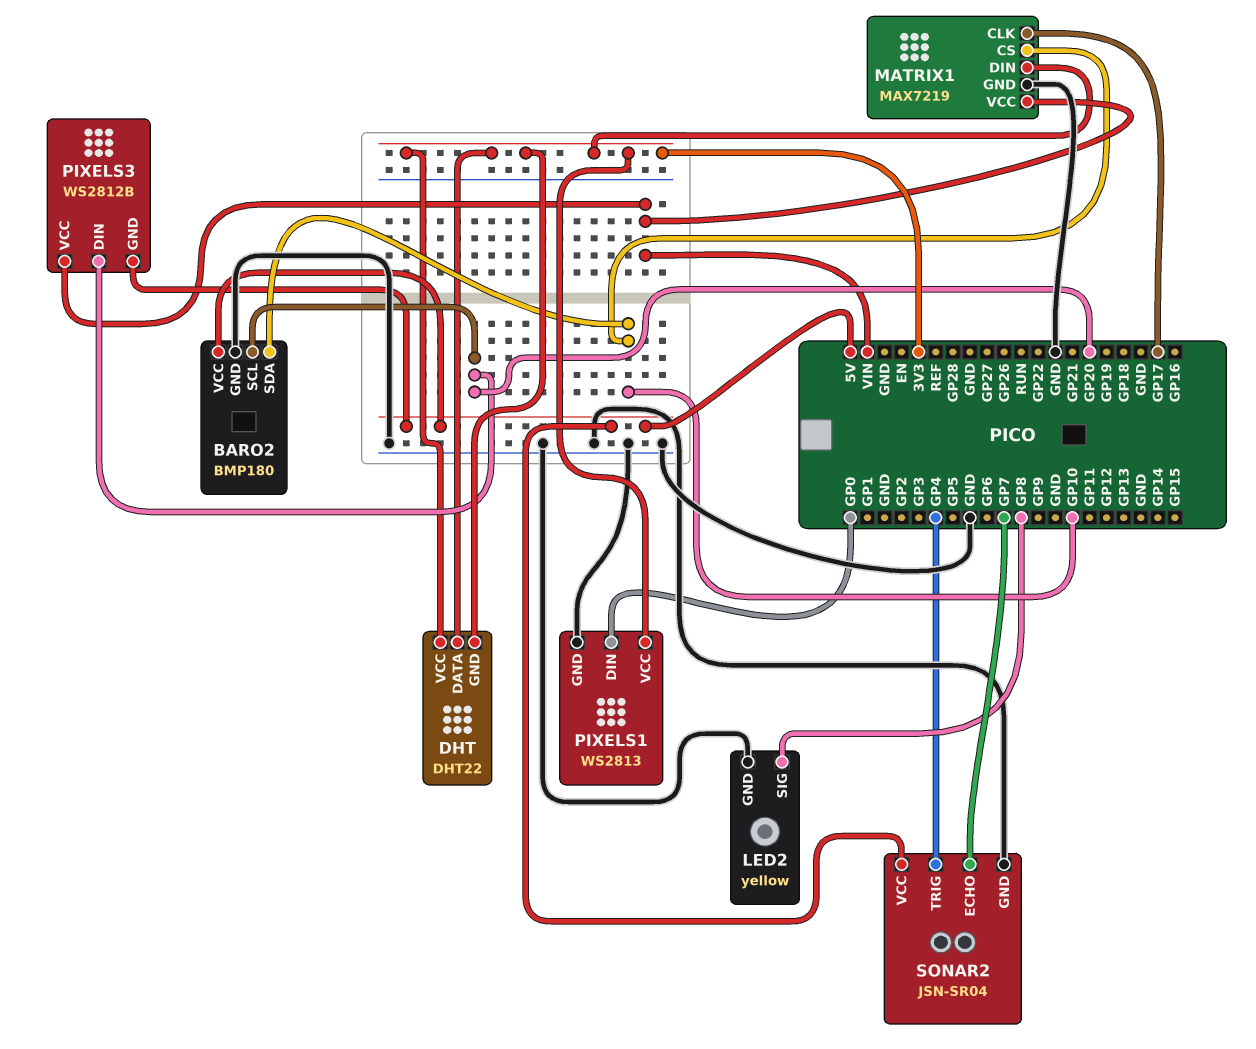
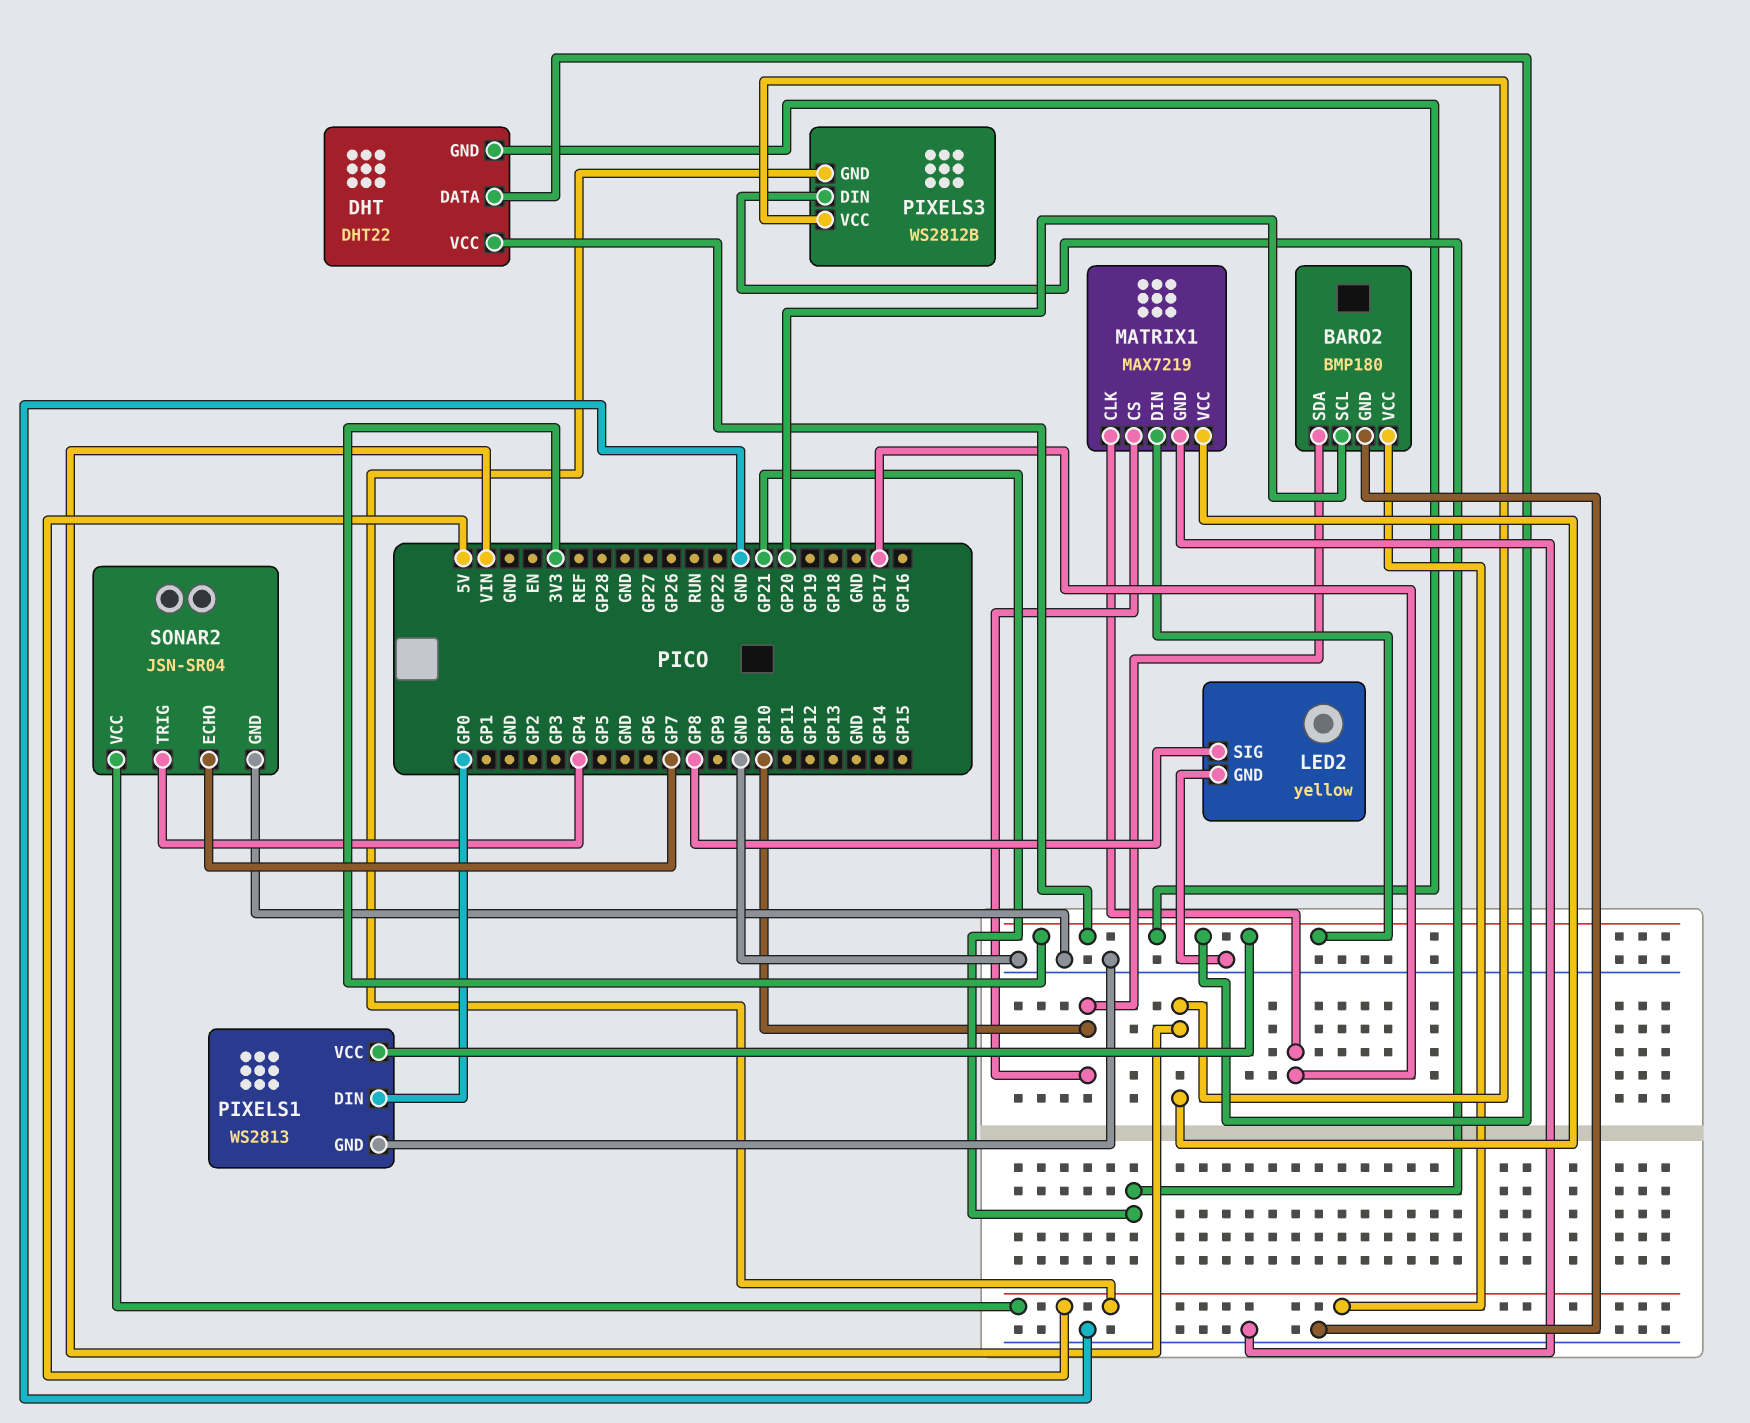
PIXELS3 pin DIN: GP20 -> GP21

